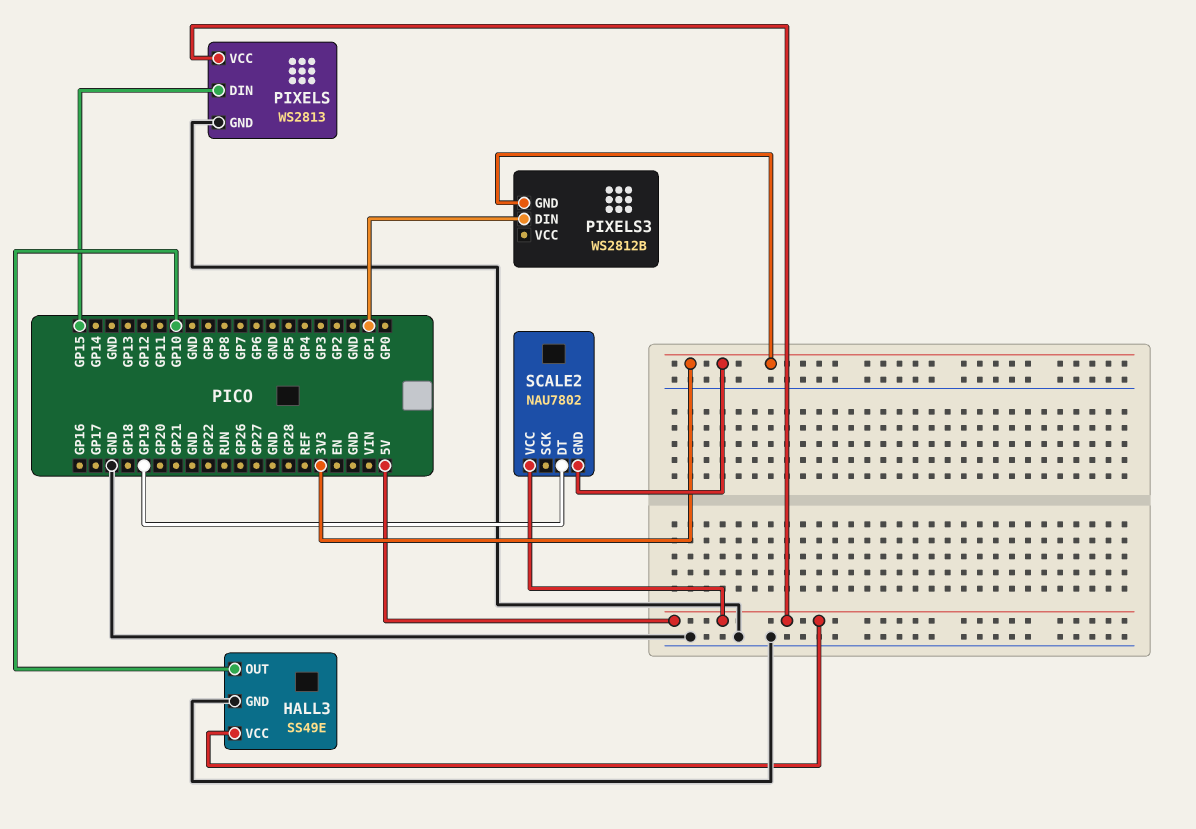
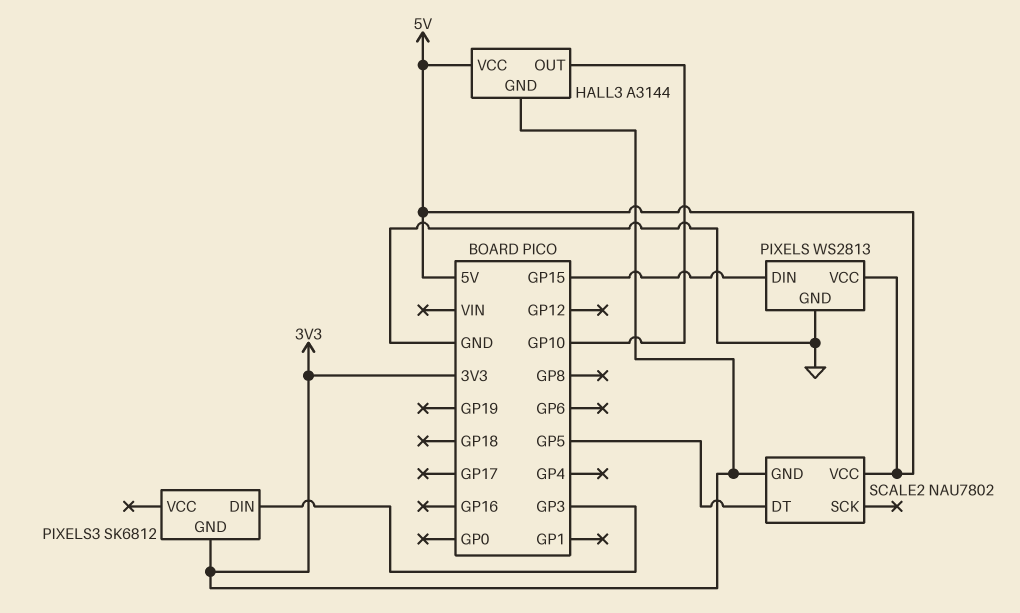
HALL3: SS49E -> A3144
HALL3 pin GND: GND -> 3V3
PIXELS3: WS2812B -> SK6812
PIXELS3 pin DIN: GP1 -> GP3
SCALE2 pin DT: GP19 -> GP5

